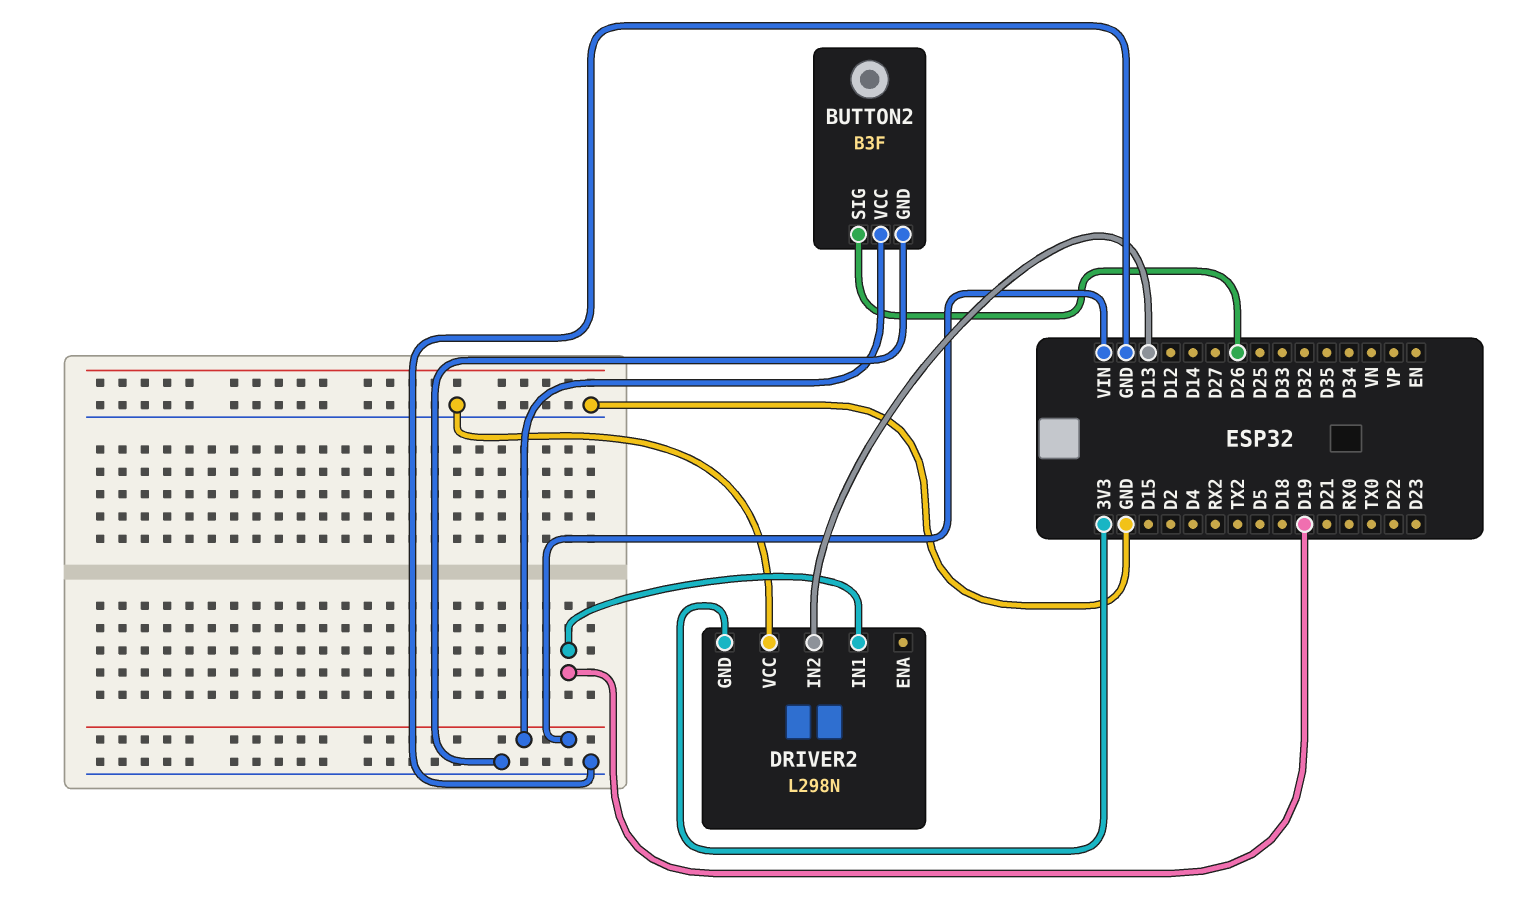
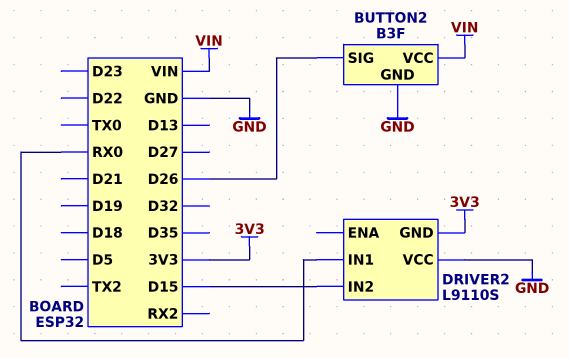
DRIVER2: L298N -> L9110S
DRIVER2 pin IN1: D19 -> RX0
DRIVER2 pin IN2: D13 -> D15

